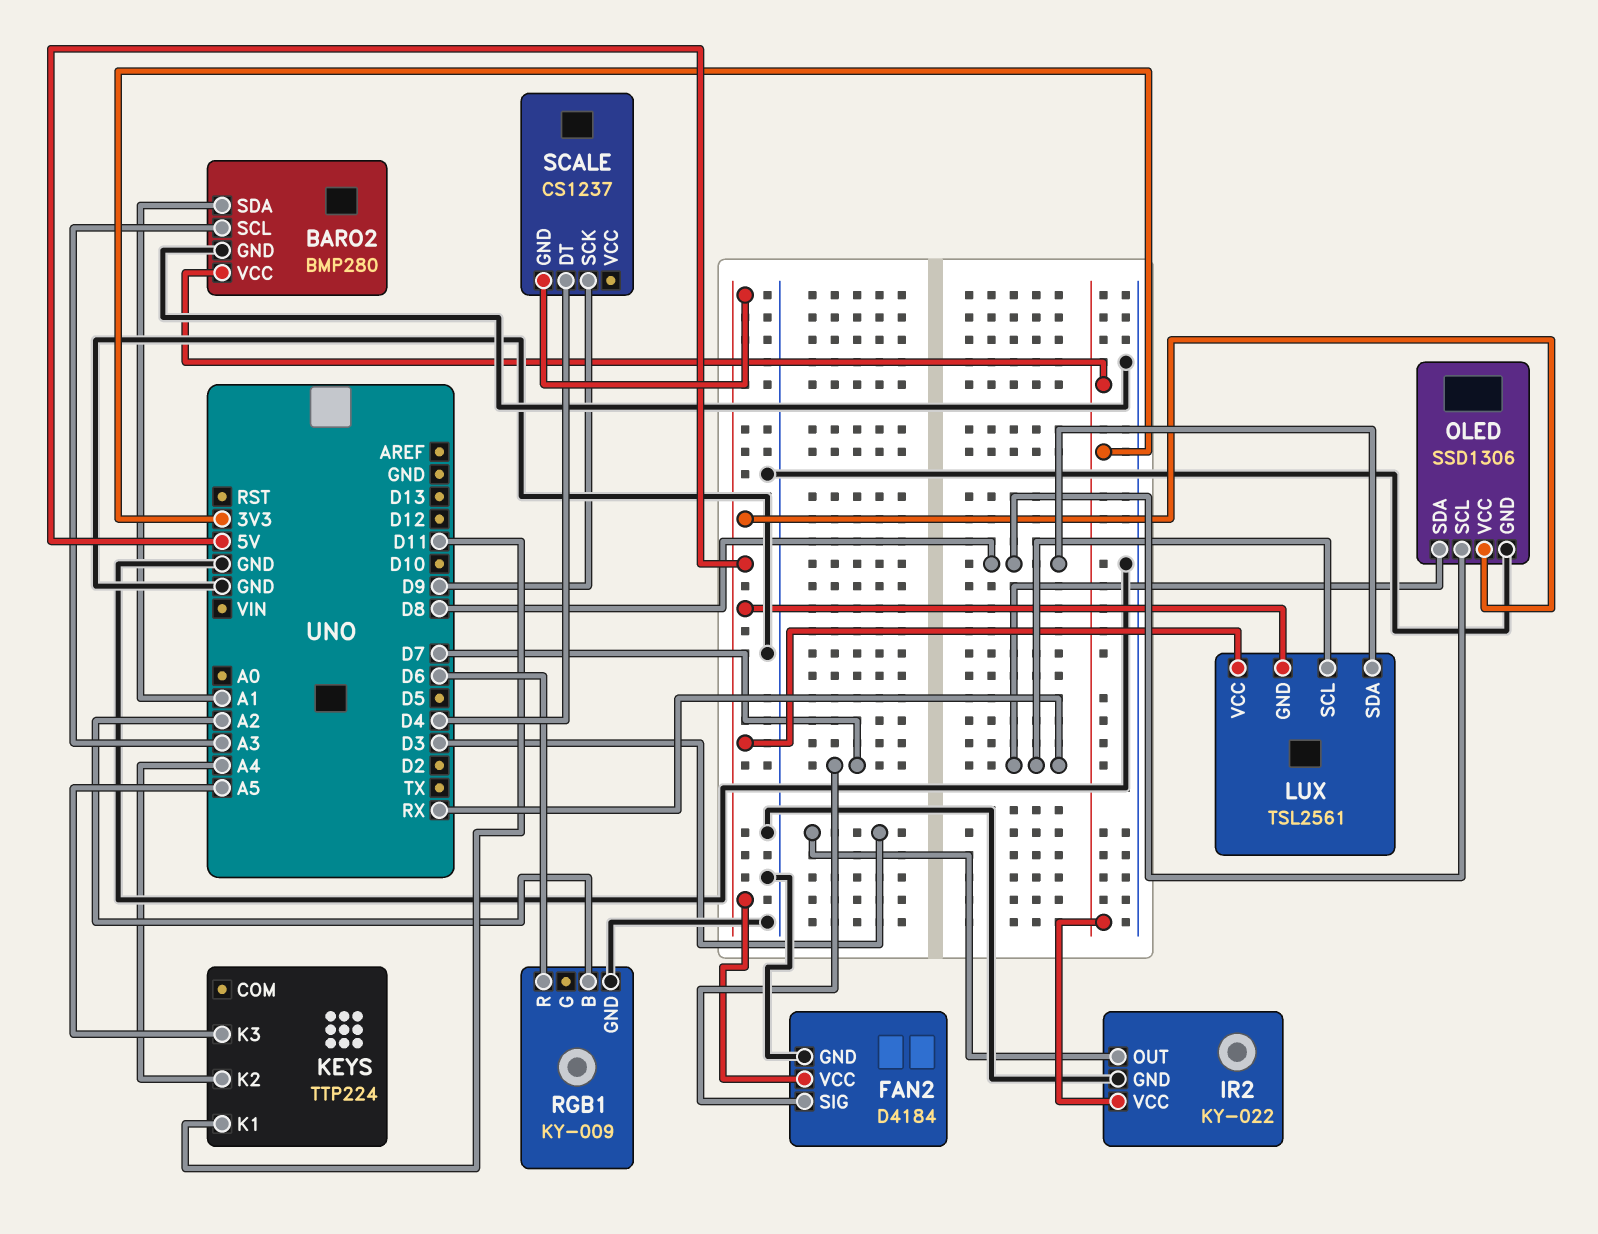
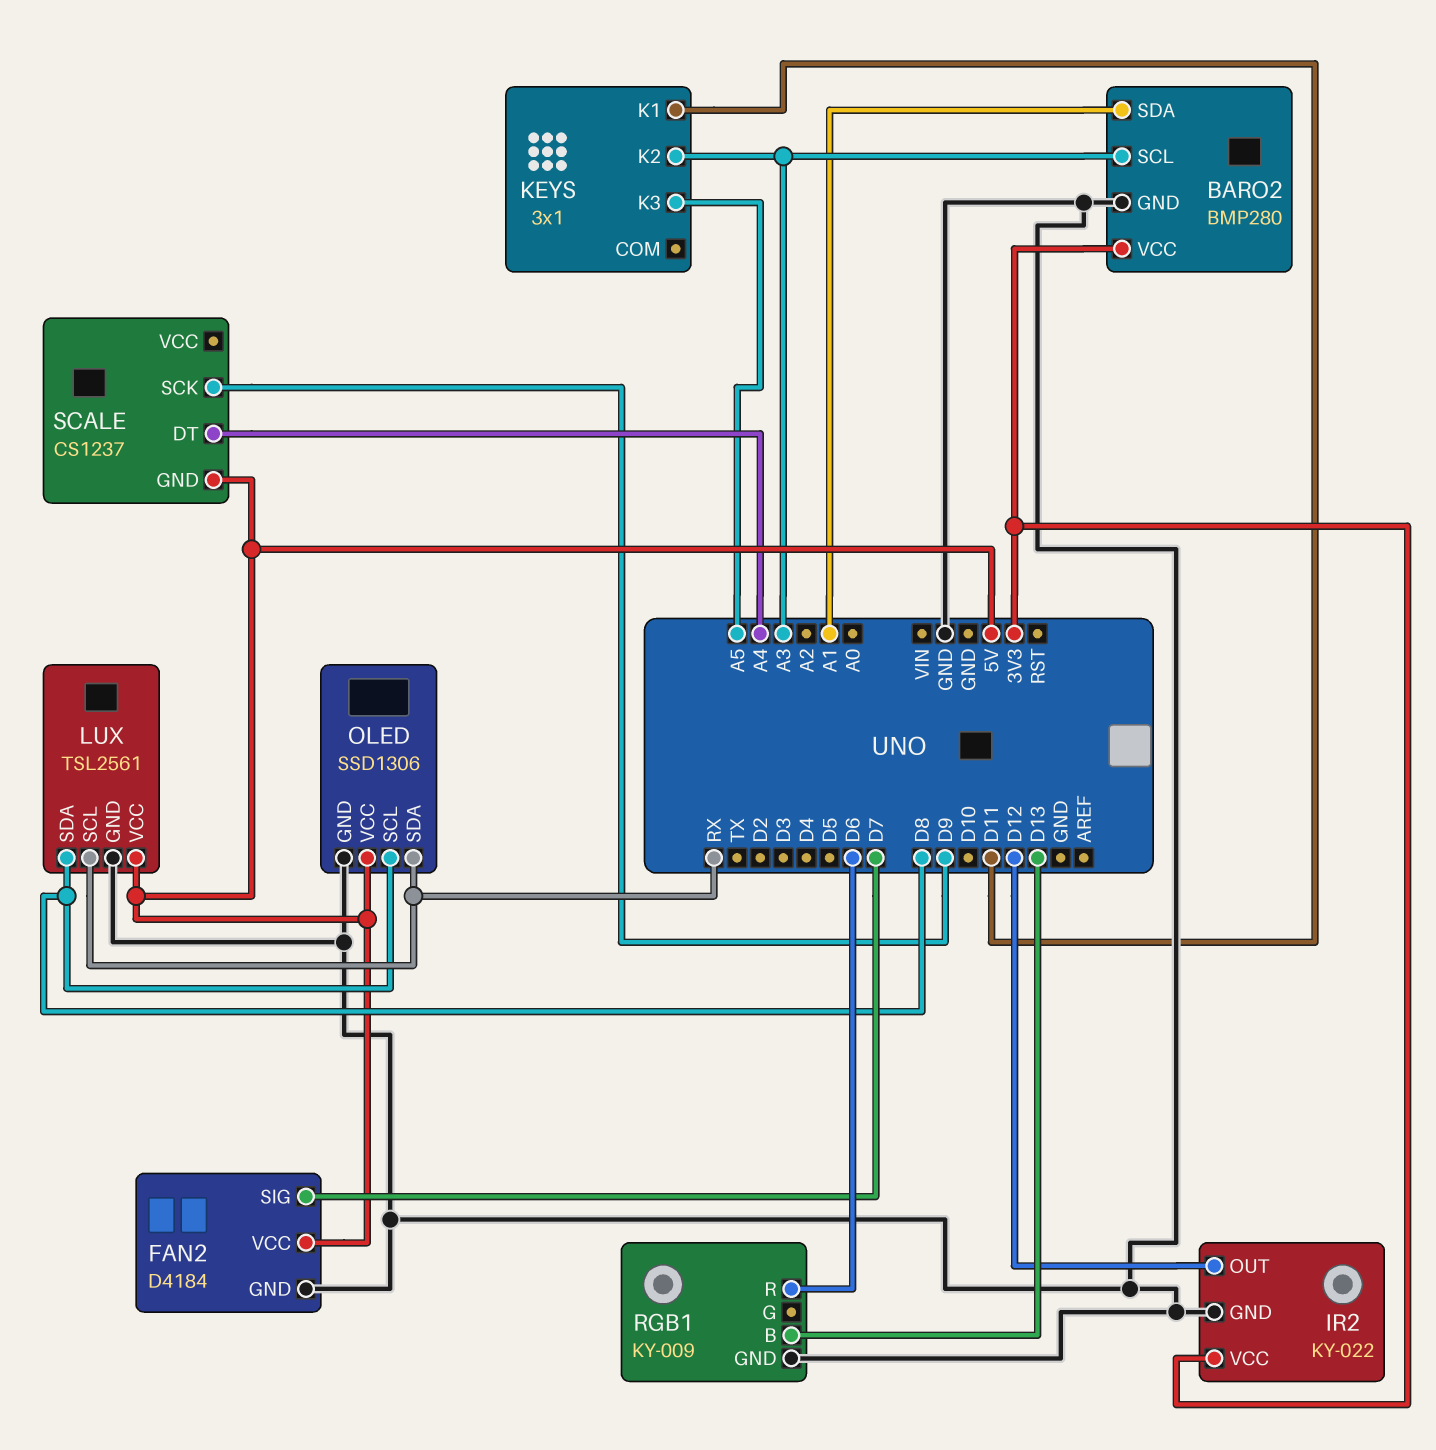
IR2 pin OUT: D3 -> D12
KEYS: TTP224 -> 3x1
KEYS pin K2: A4 -> A3
LUX pin GND: 5V -> GND
RGB1 pin B: A2 -> D13
SCALE pin DT: D4 -> A4

